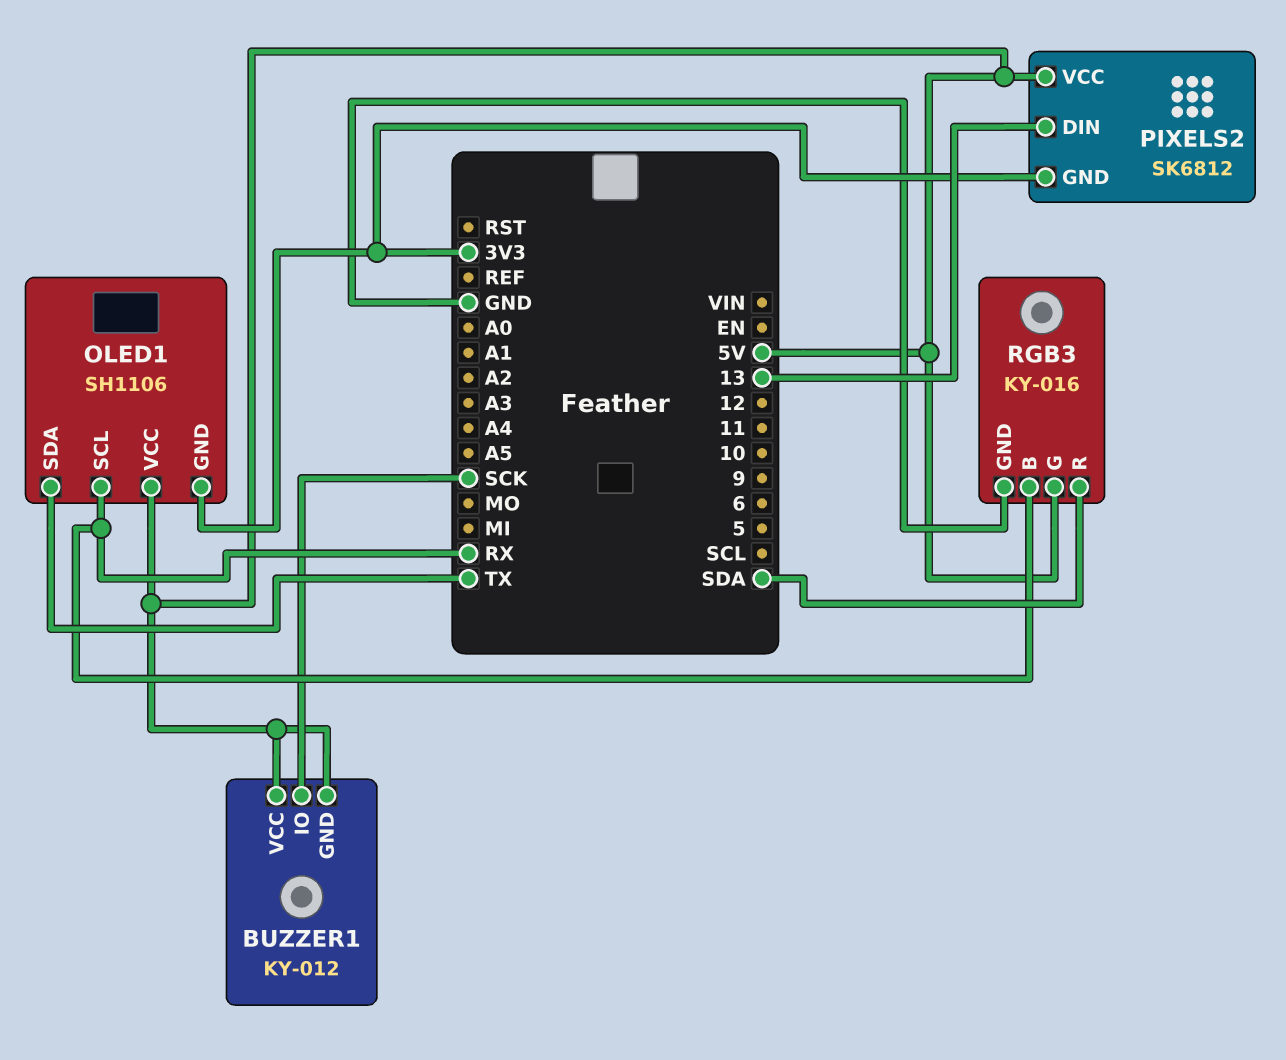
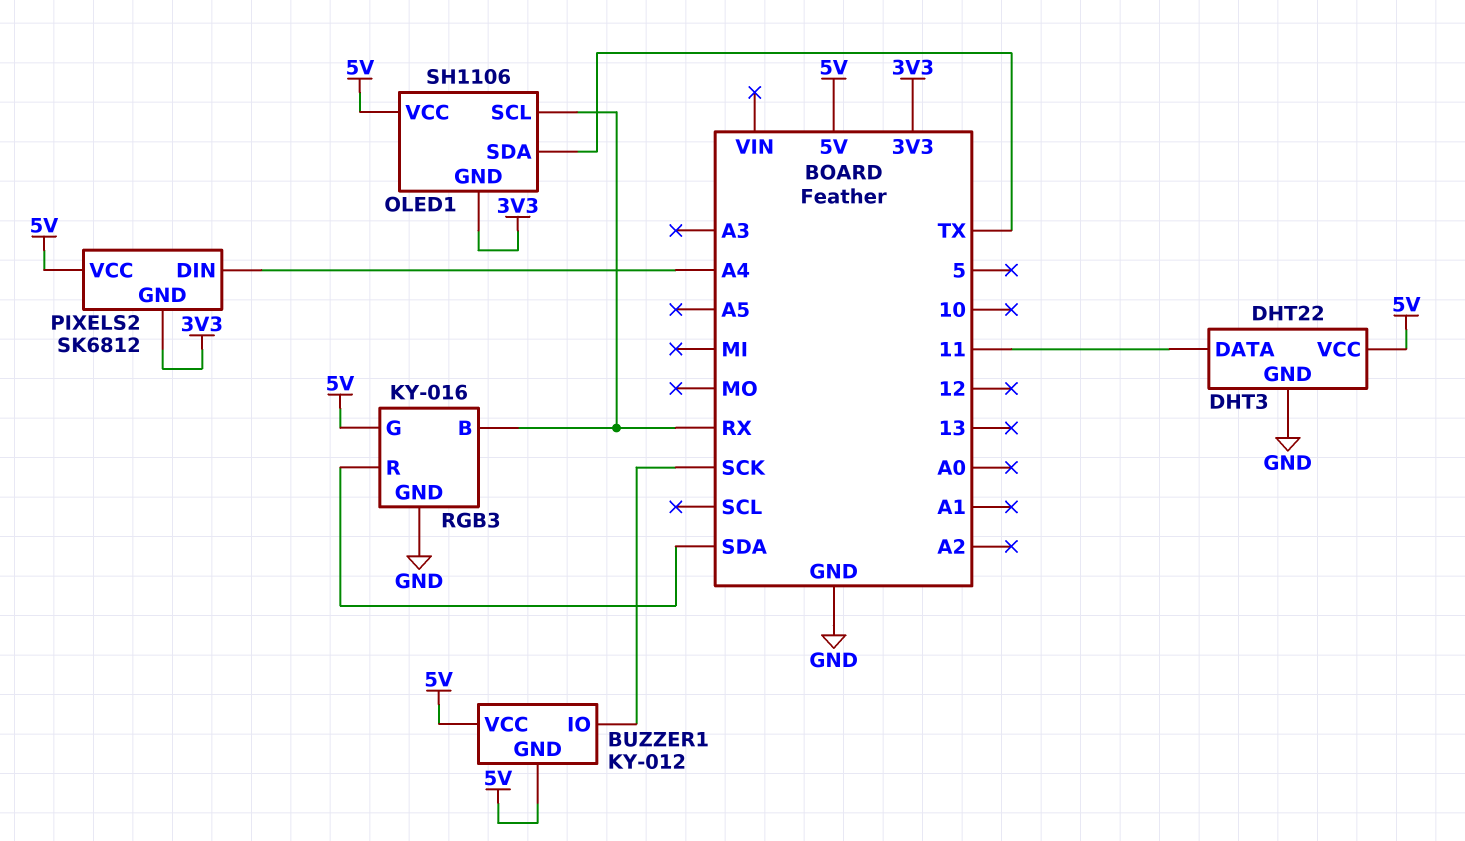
DHT3: none -> DHT22
DHT3 pin DATA: none -> 11
DHT3 pin GND: none -> GND
DHT3 pin VCC: none -> 5V
PIXELS2 pin DIN: 13 -> A4

